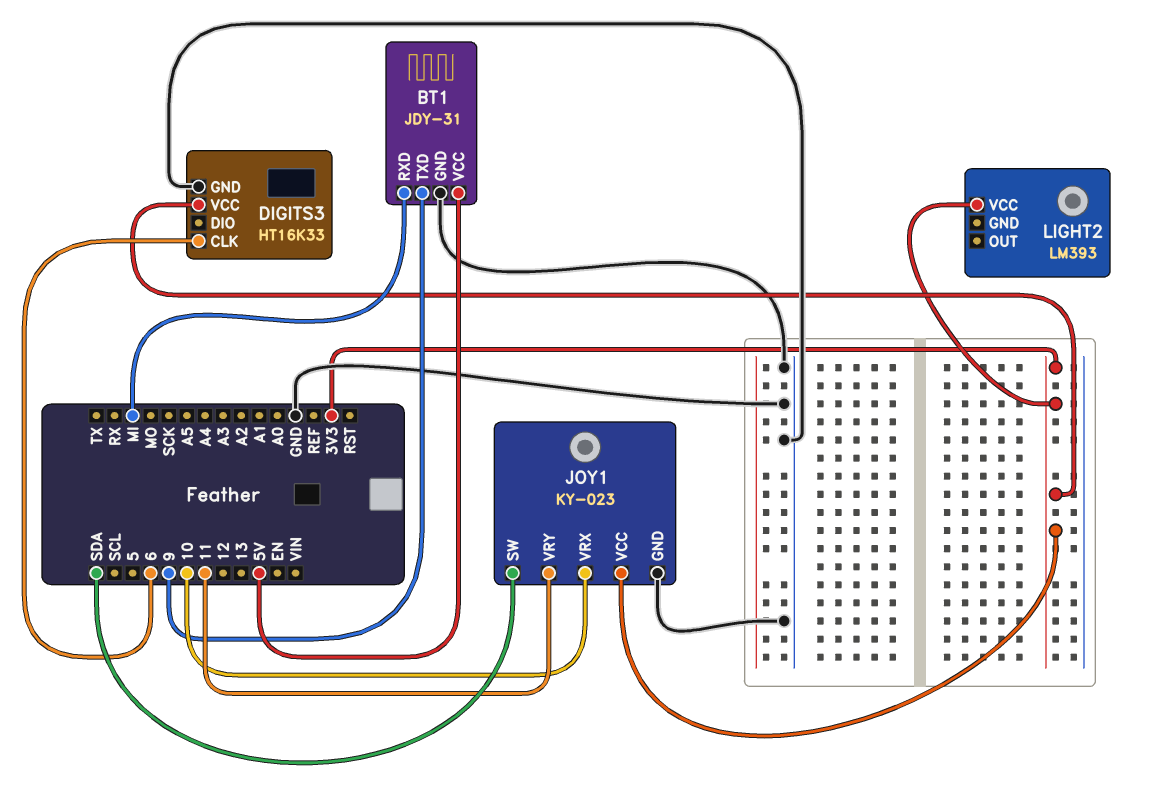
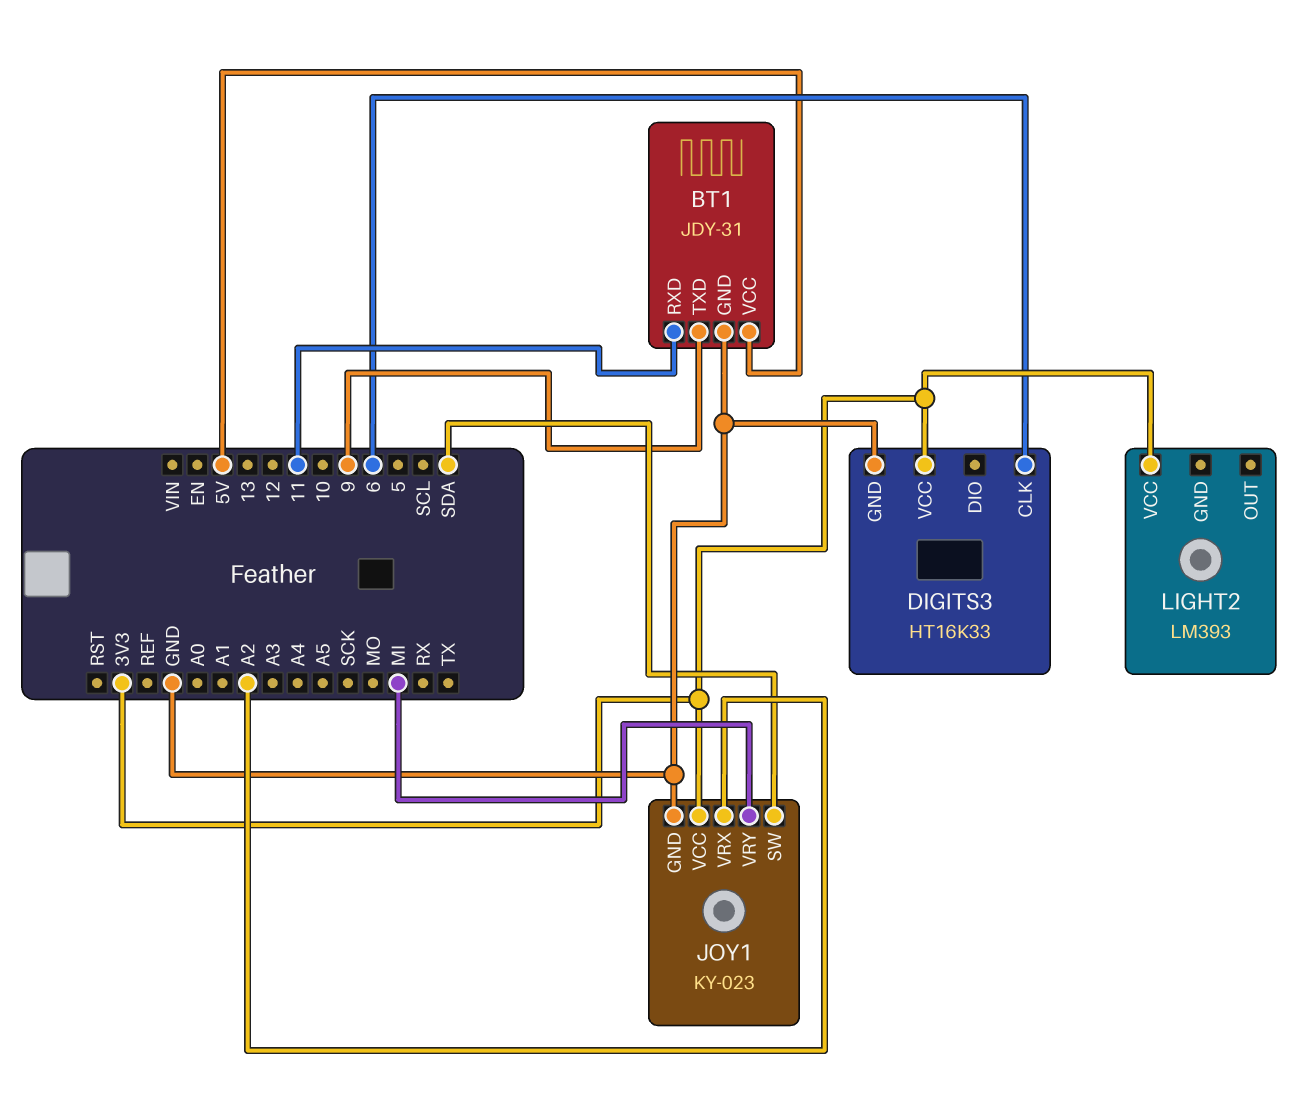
BT1 pin RXD: MI -> 11
JOY1 pin VRX: 10 -> A2
JOY1 pin VRY: 11 -> MI

